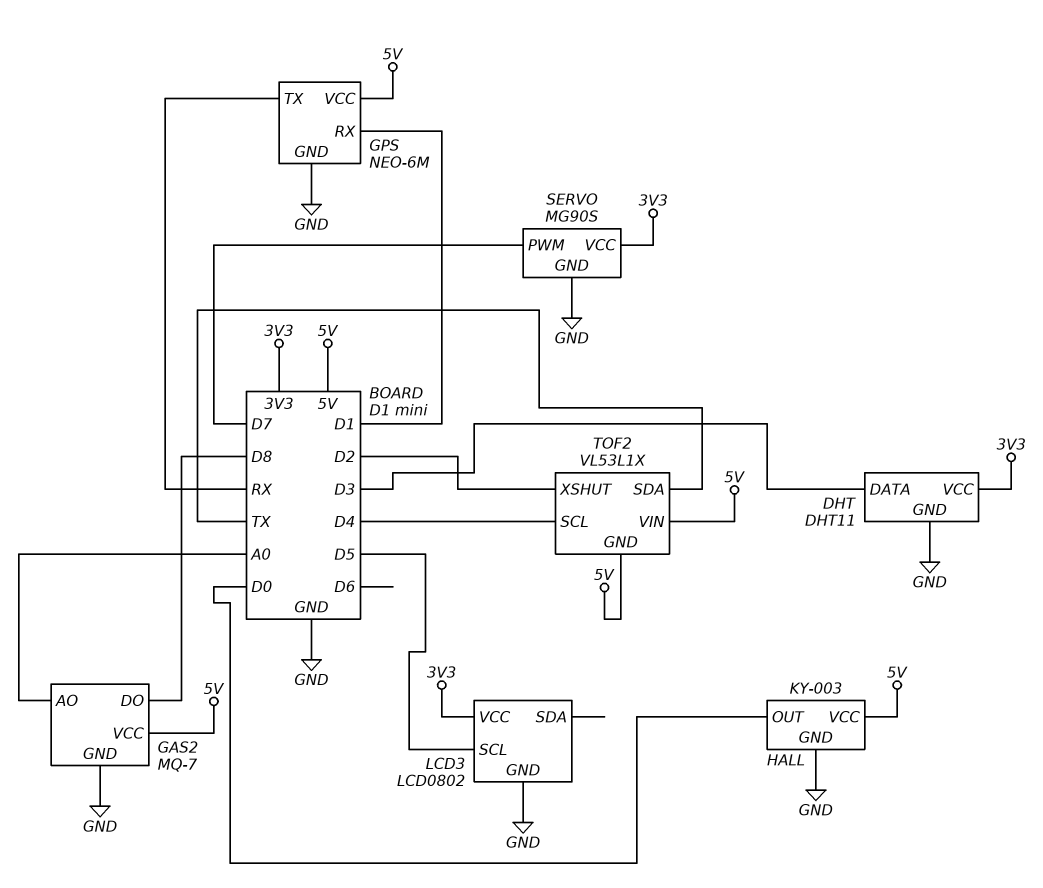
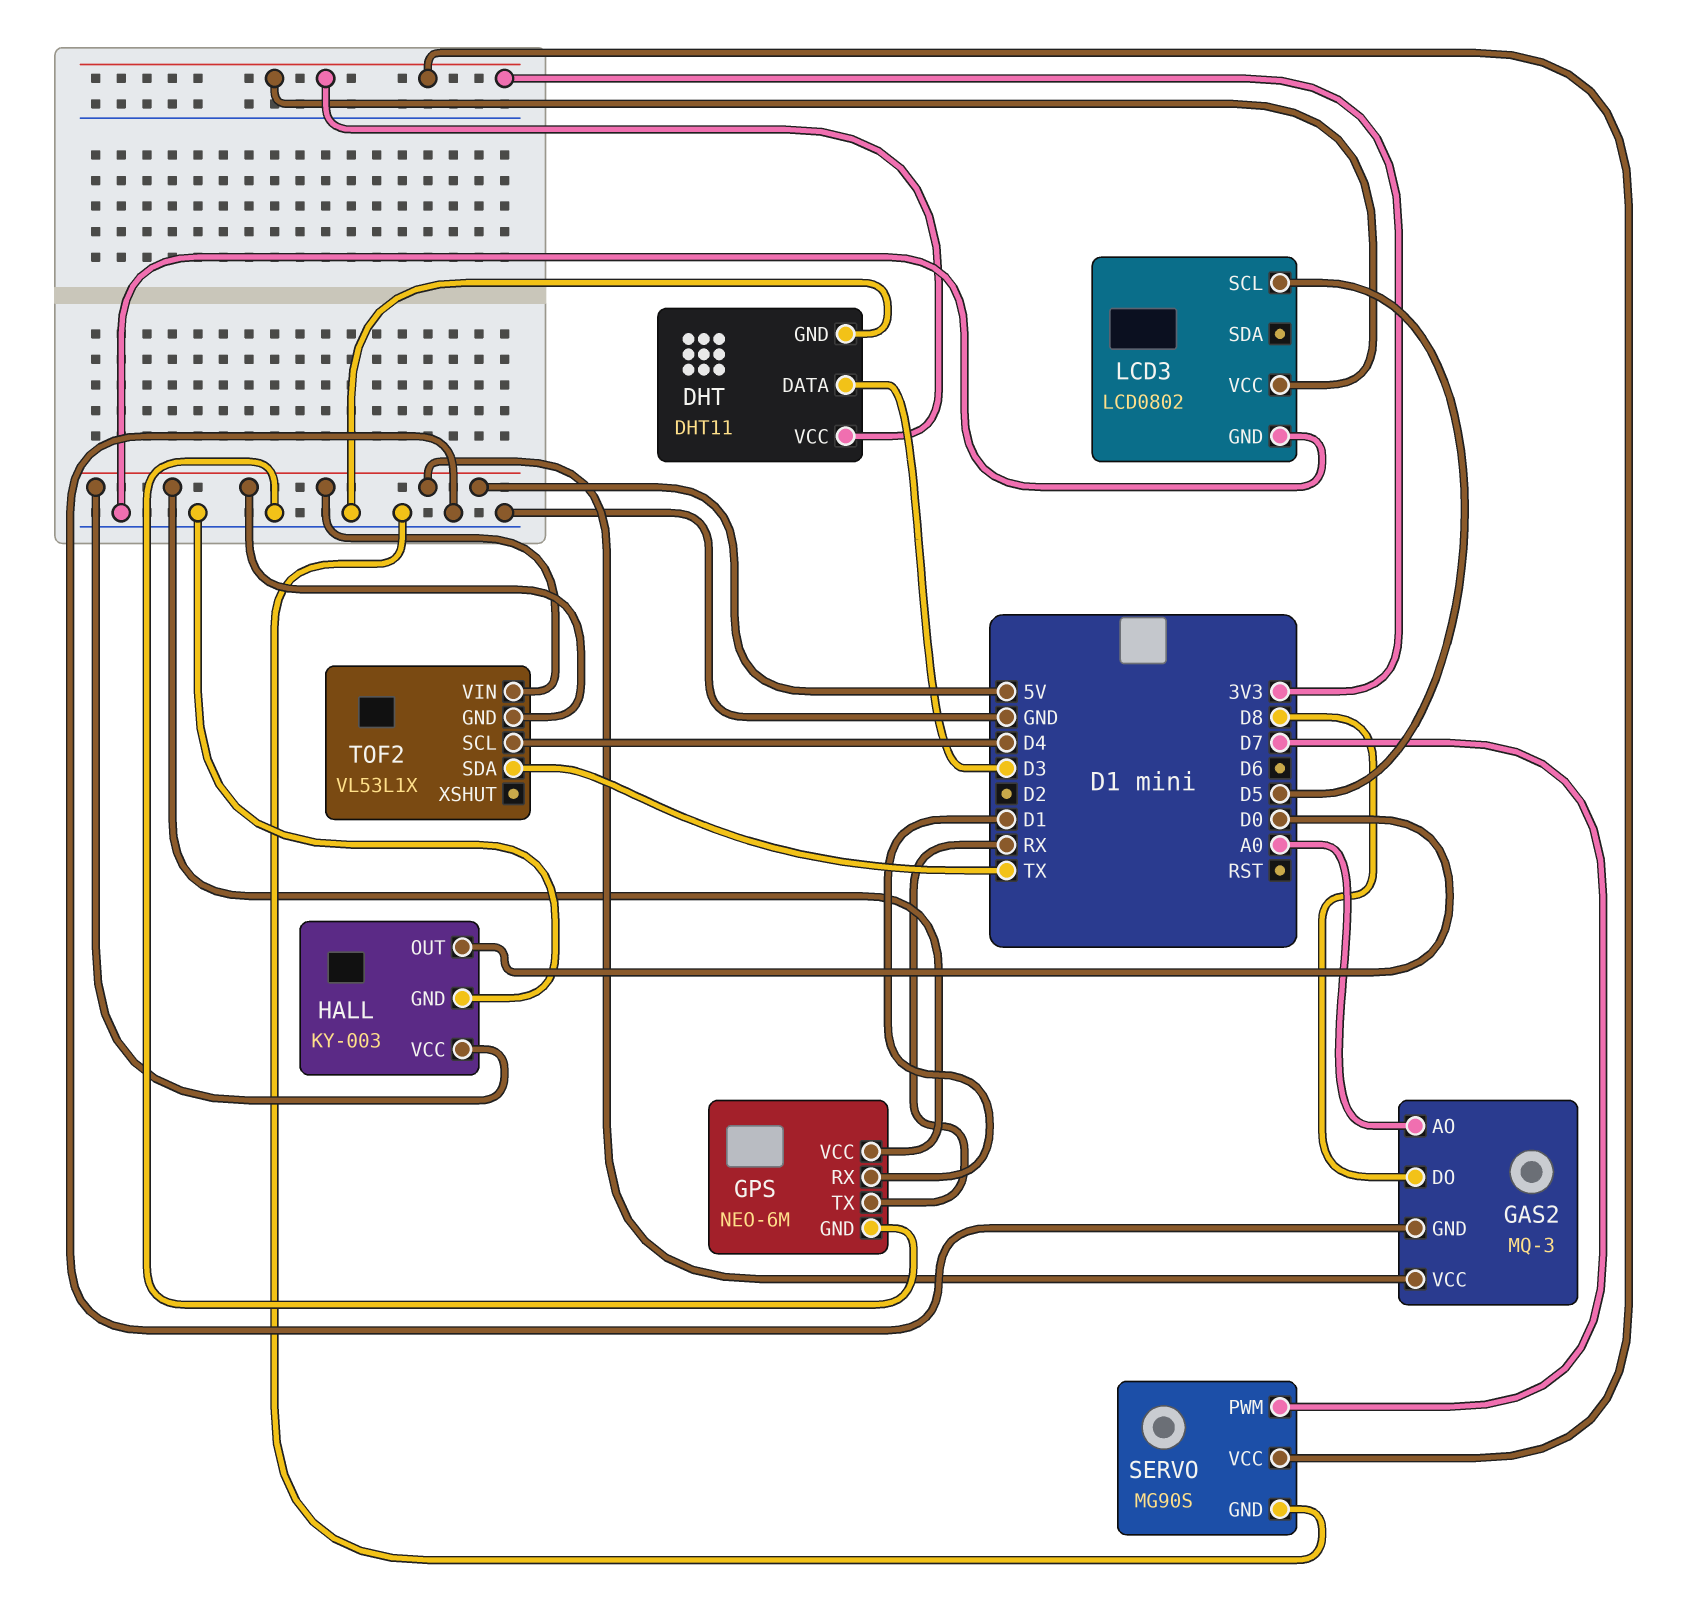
GAS2: MQ-7 -> MQ-3
TOF2 pin XSHUT: D2 -> none

